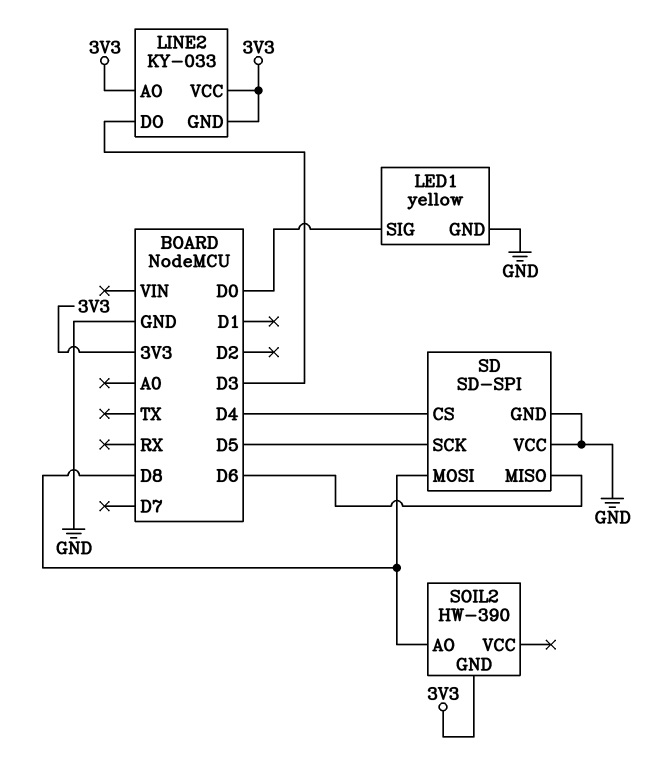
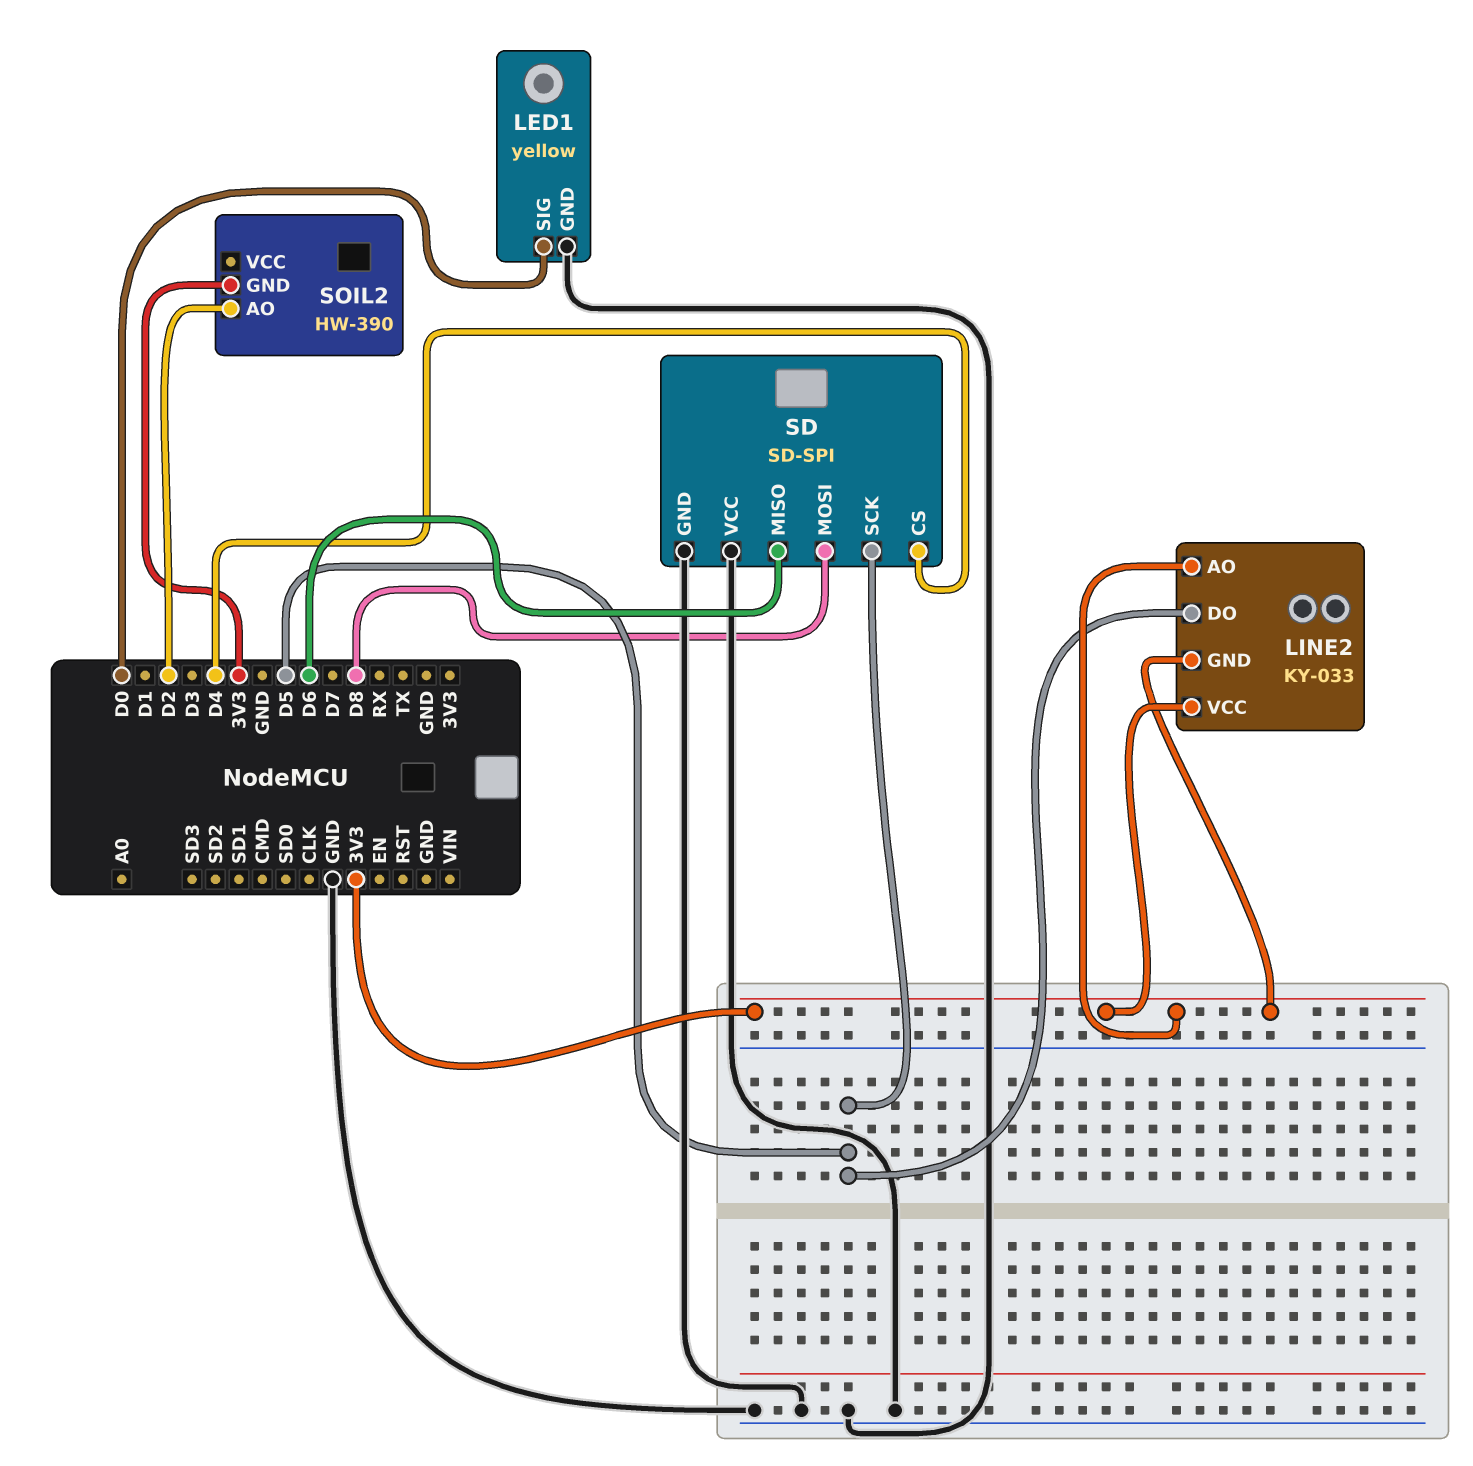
LINE2 pin DO: D3 -> D5
SOIL2 pin AO: D8 -> D2

